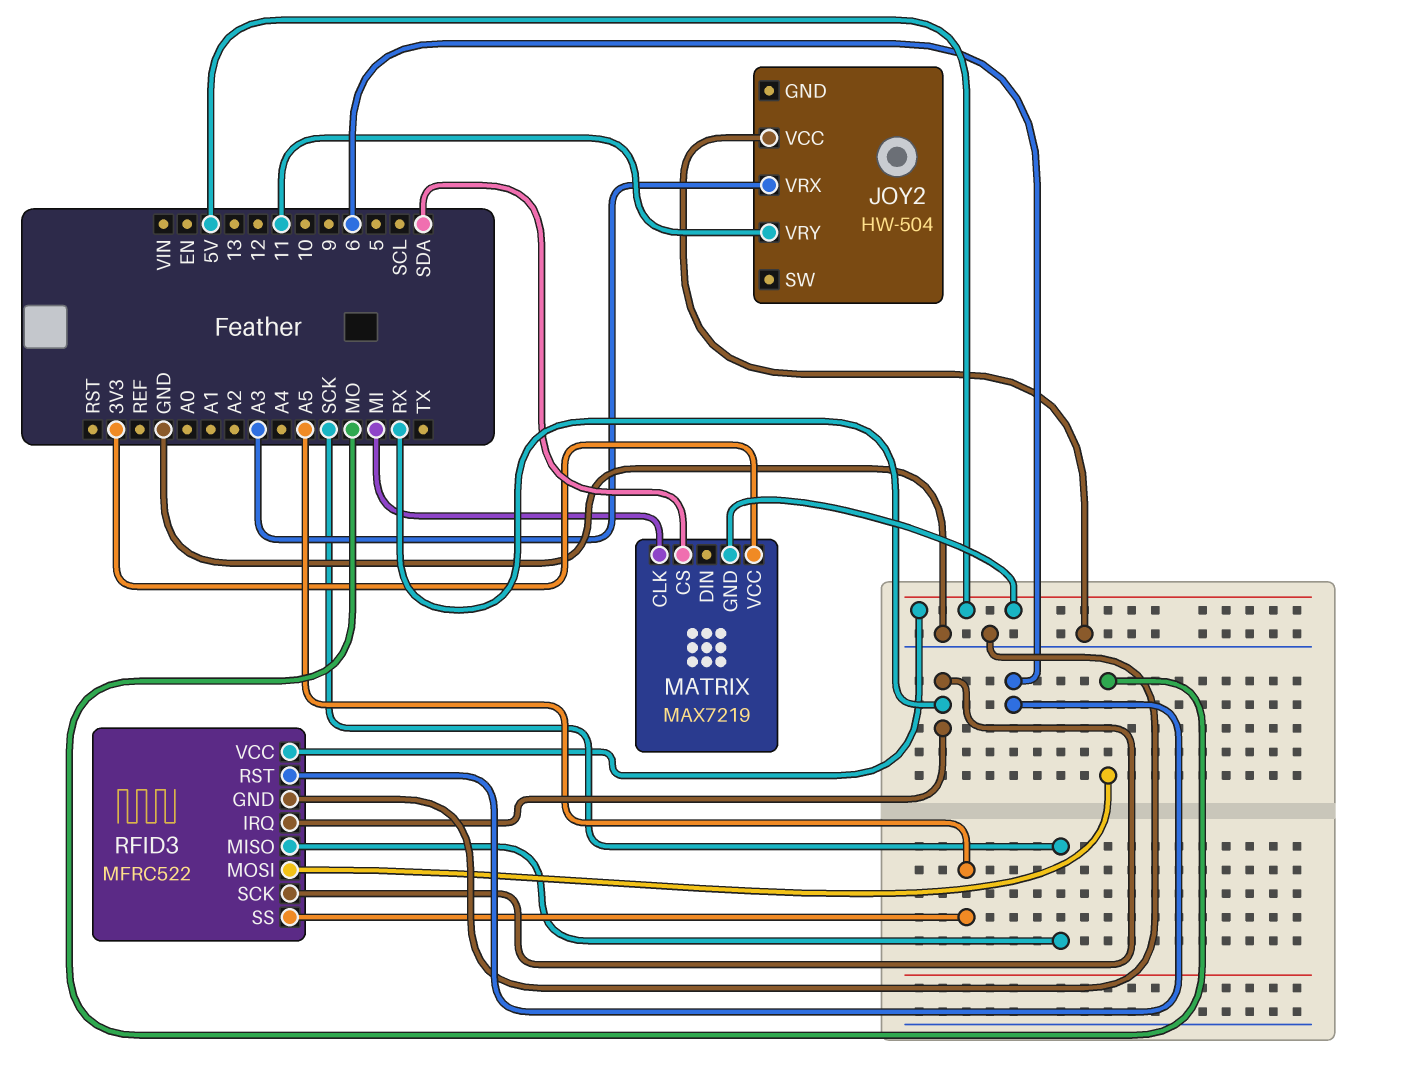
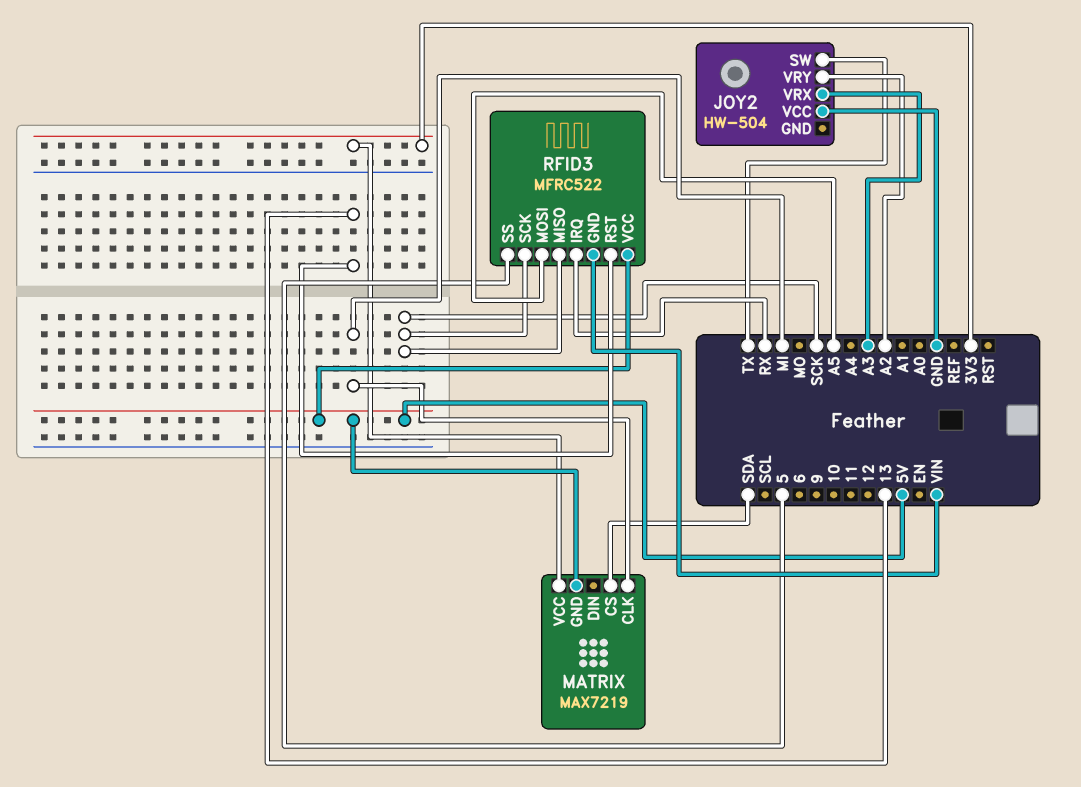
JOY2 pin SW: none -> TX
JOY2 pin VRY: 11 -> A2
RFID3 pin GND: GND -> VIN
RFID3 pin MOSI: MO -> A5
RFID3 pin RST: 6 -> 13
RFID3 pin SCK: RX -> SCK
RFID3 pin SS: A5 -> 5

